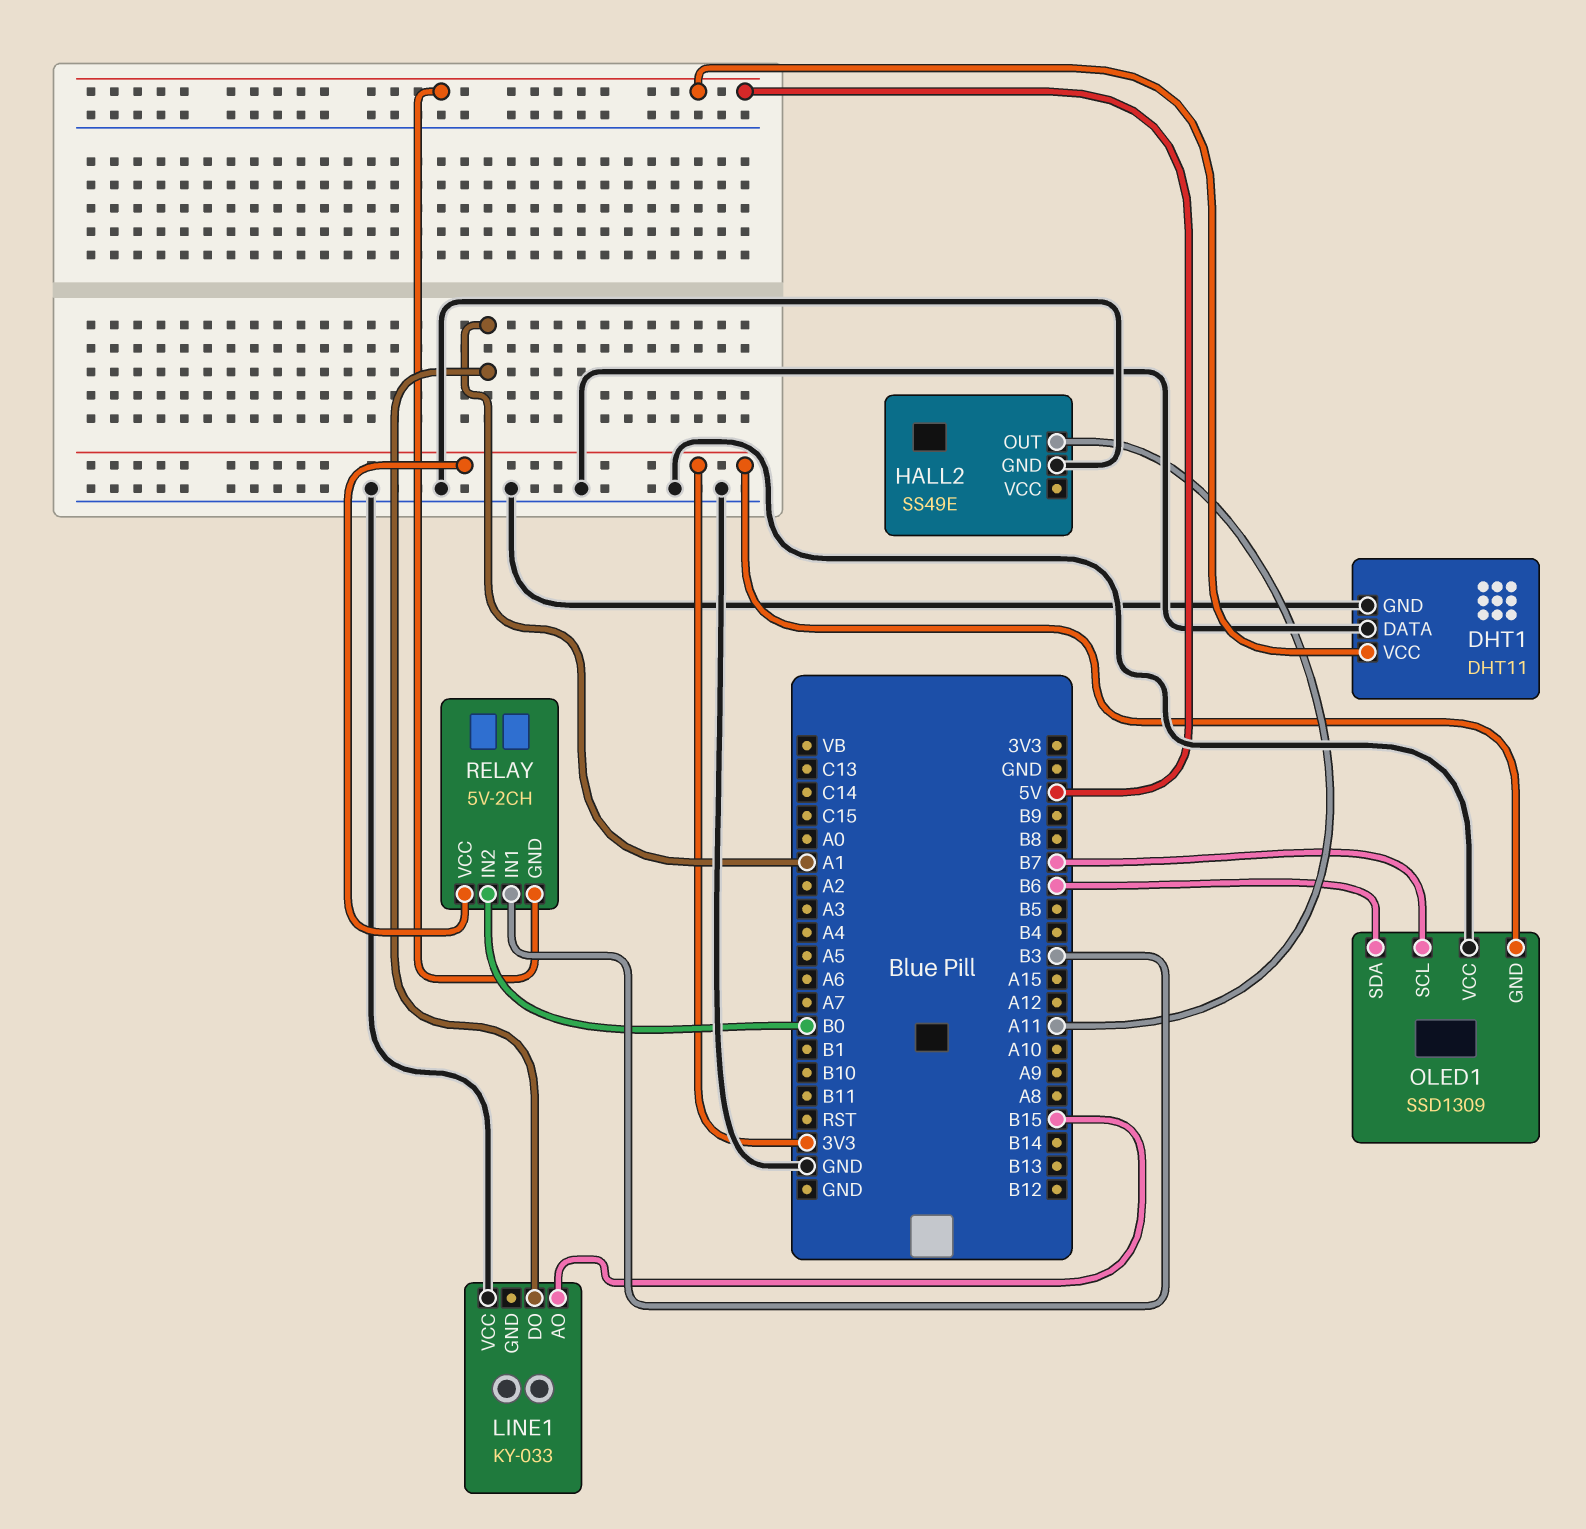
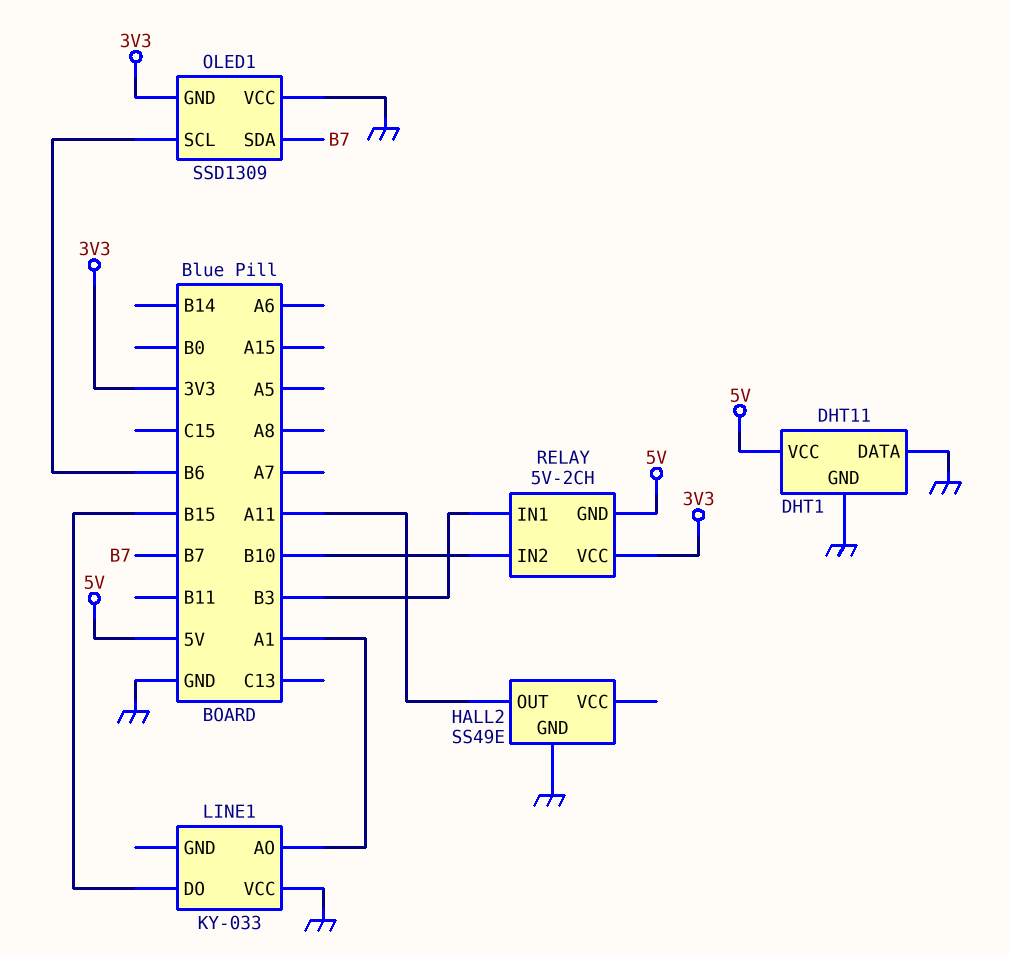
LINE1 pin AO: B15 -> A1
LINE1 pin DO: A1 -> B15
OLED1 pin SCL: B7 -> B6
OLED1 pin SDA: B6 -> B7
RELAY pin IN2: B0 -> B10

